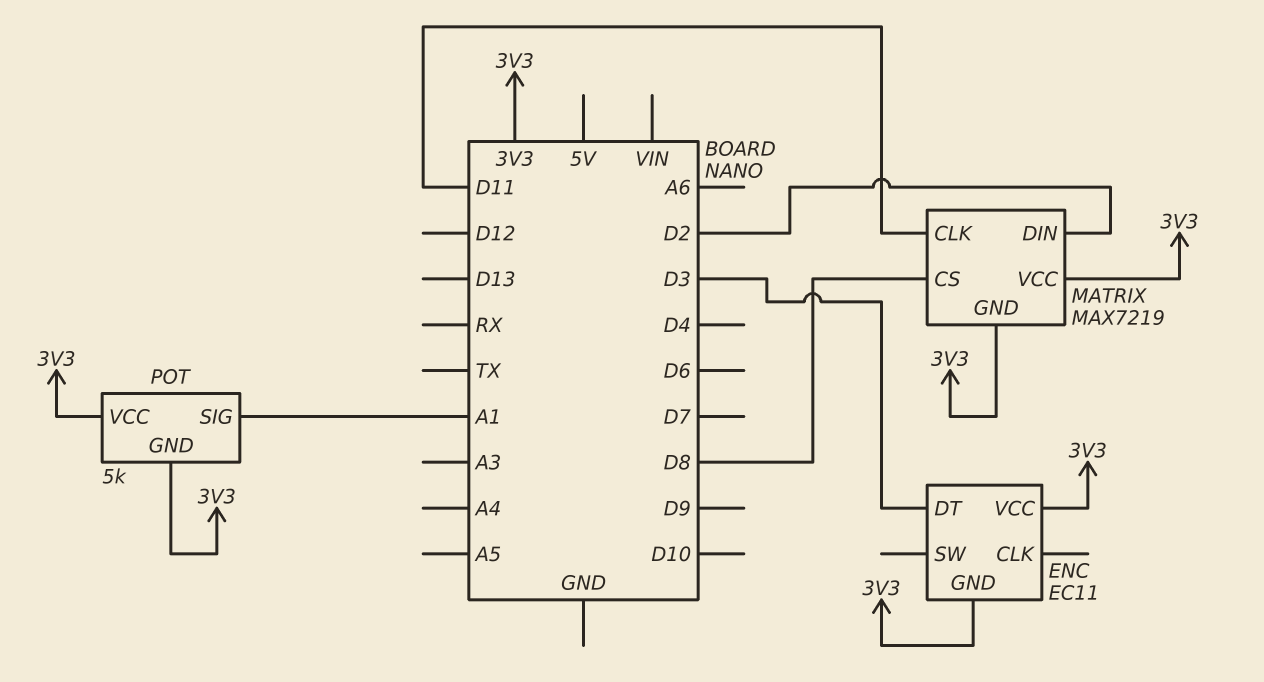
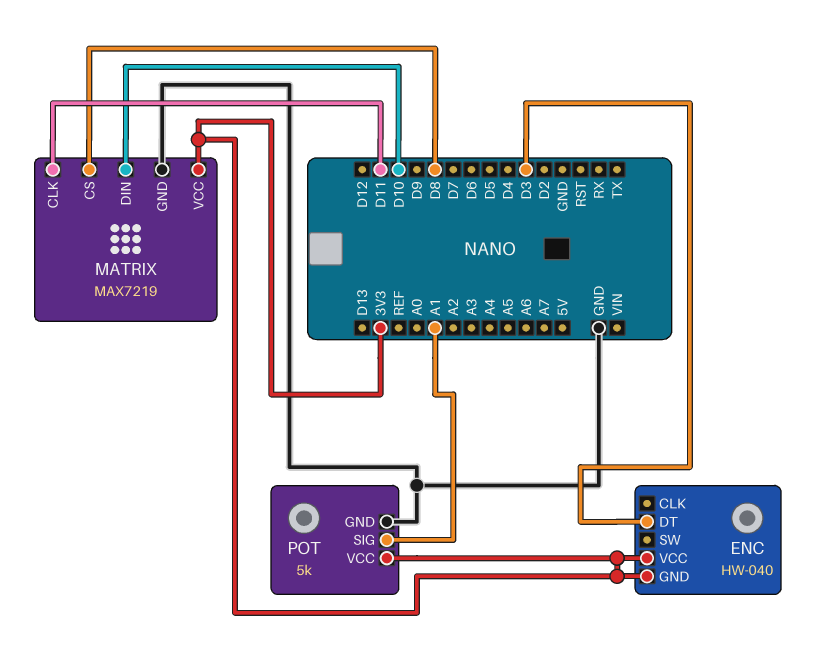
ENC: EC11 -> HW-040
MATRIX pin DIN: D2 -> D10
MATRIX pin GND: 3V3 -> GND
POT pin GND: 3V3 -> GND

